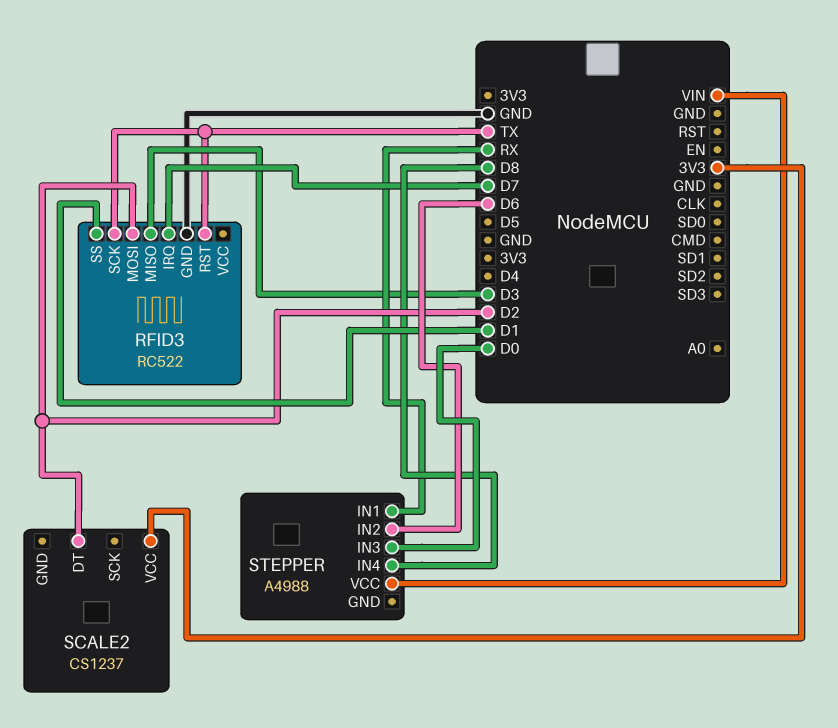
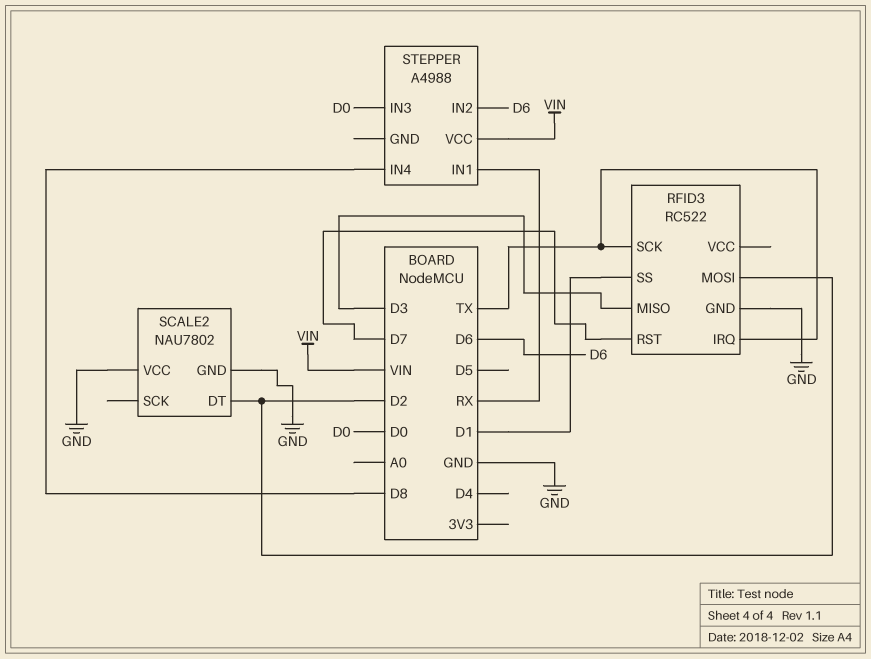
RFID3 pin IRQ: D7 -> TX
RFID3 pin RST: TX -> D7
SCALE2: CS1237 -> NAU7802
SCALE2 pin GND: none -> GND
SCALE2 pin VCC: 3V3 -> GND

